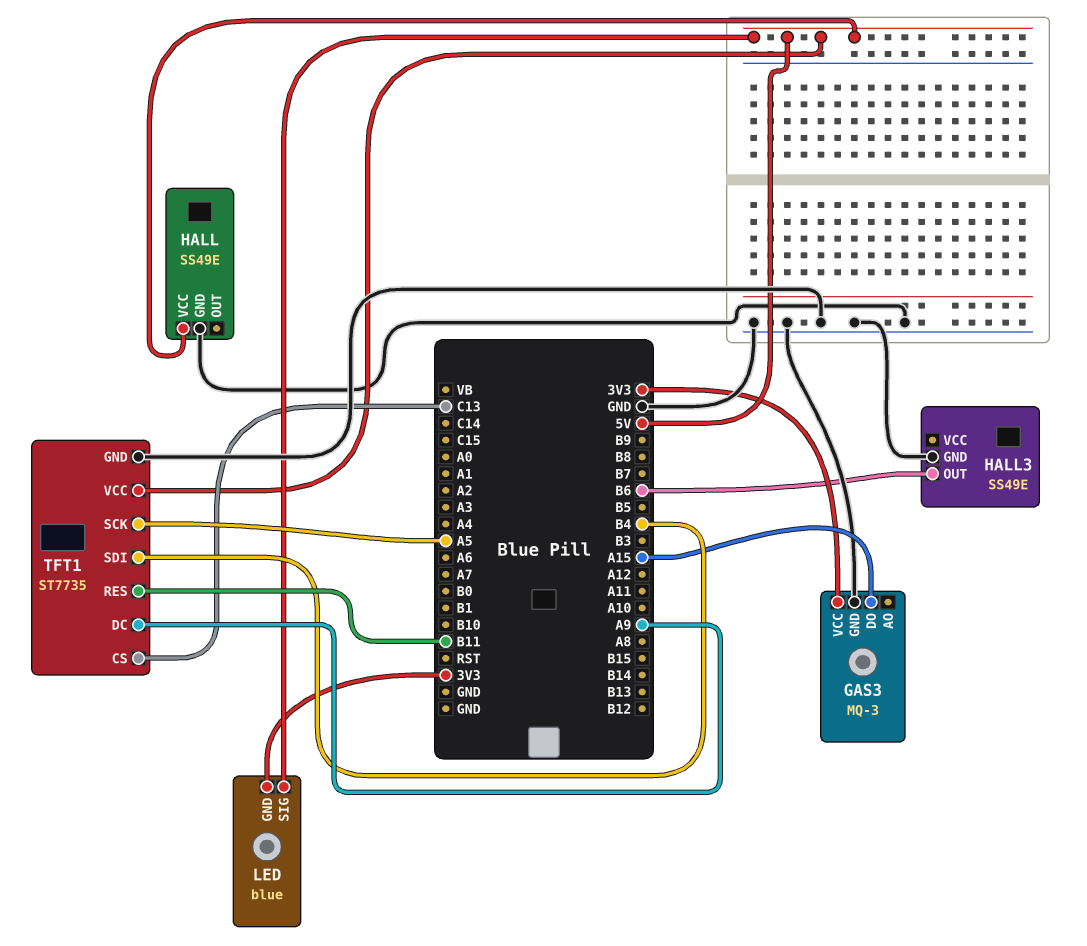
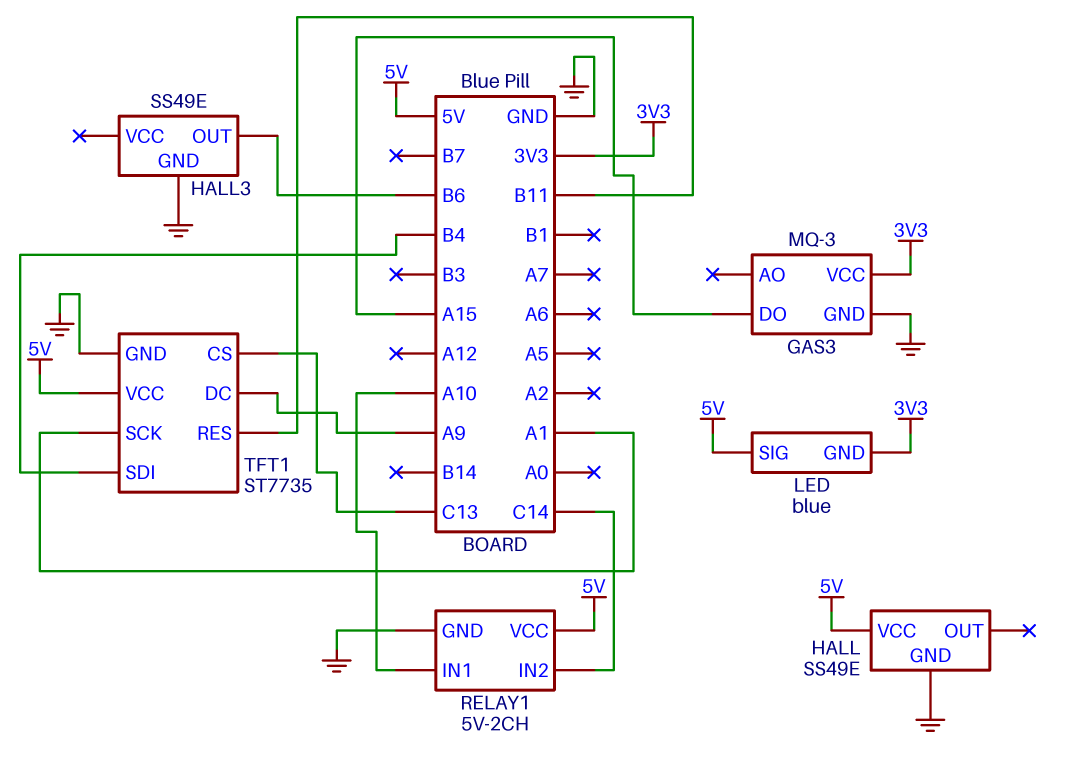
RELAY1: none -> 5V-2CH
RELAY1 pin GND: none -> GND
RELAY1 pin IN1: none -> A10
RELAY1 pin IN2: none -> C14
RELAY1 pin VCC: none -> 5V
TFT1 pin SCK: A5 -> A1

